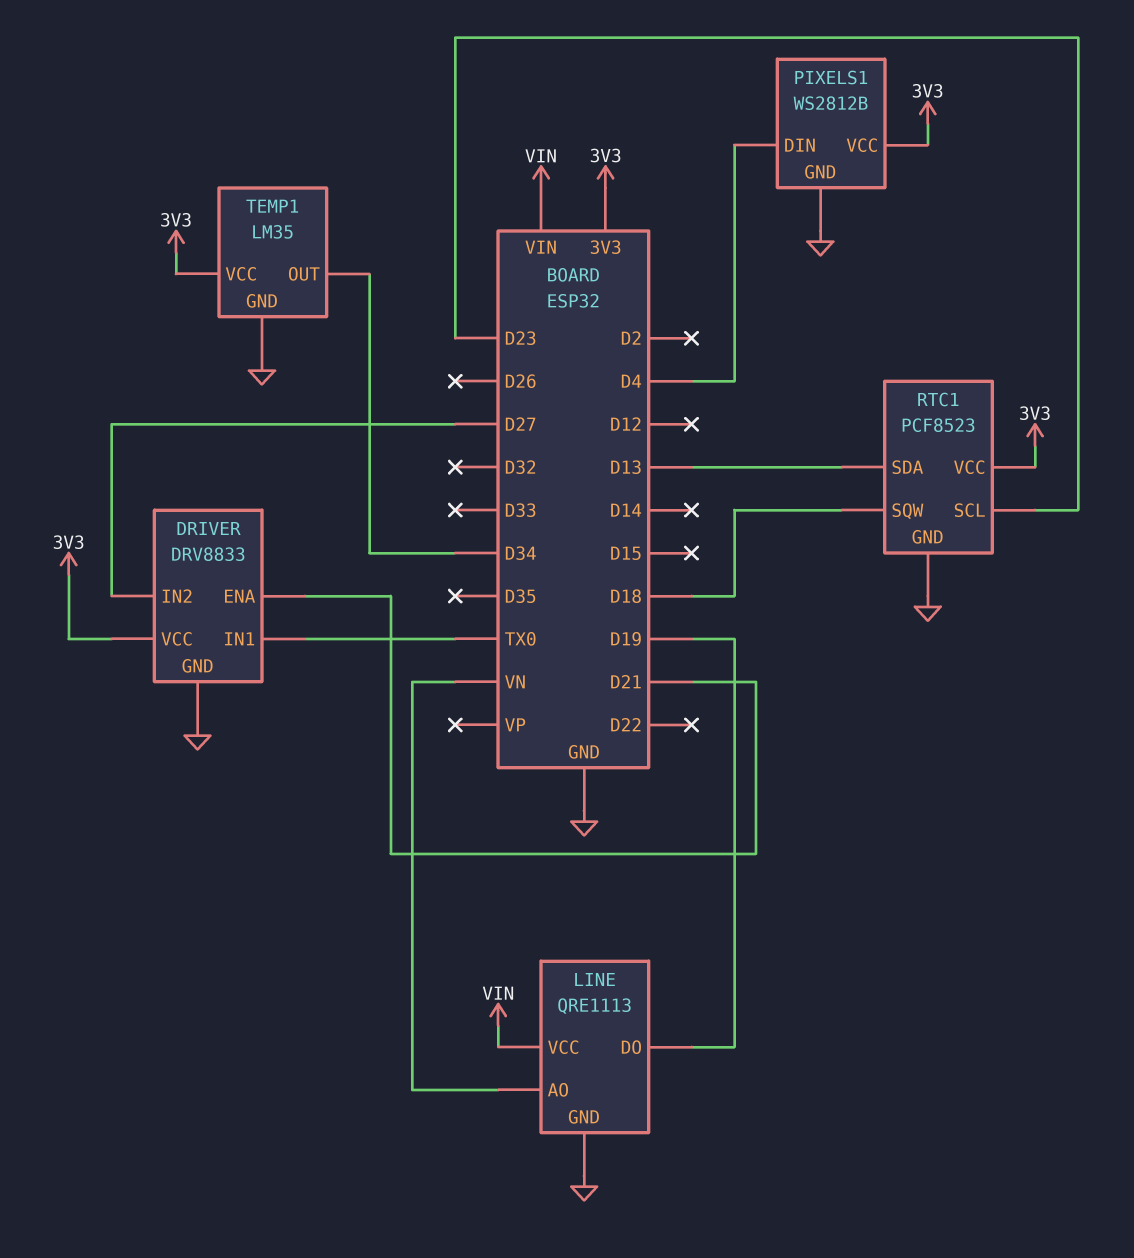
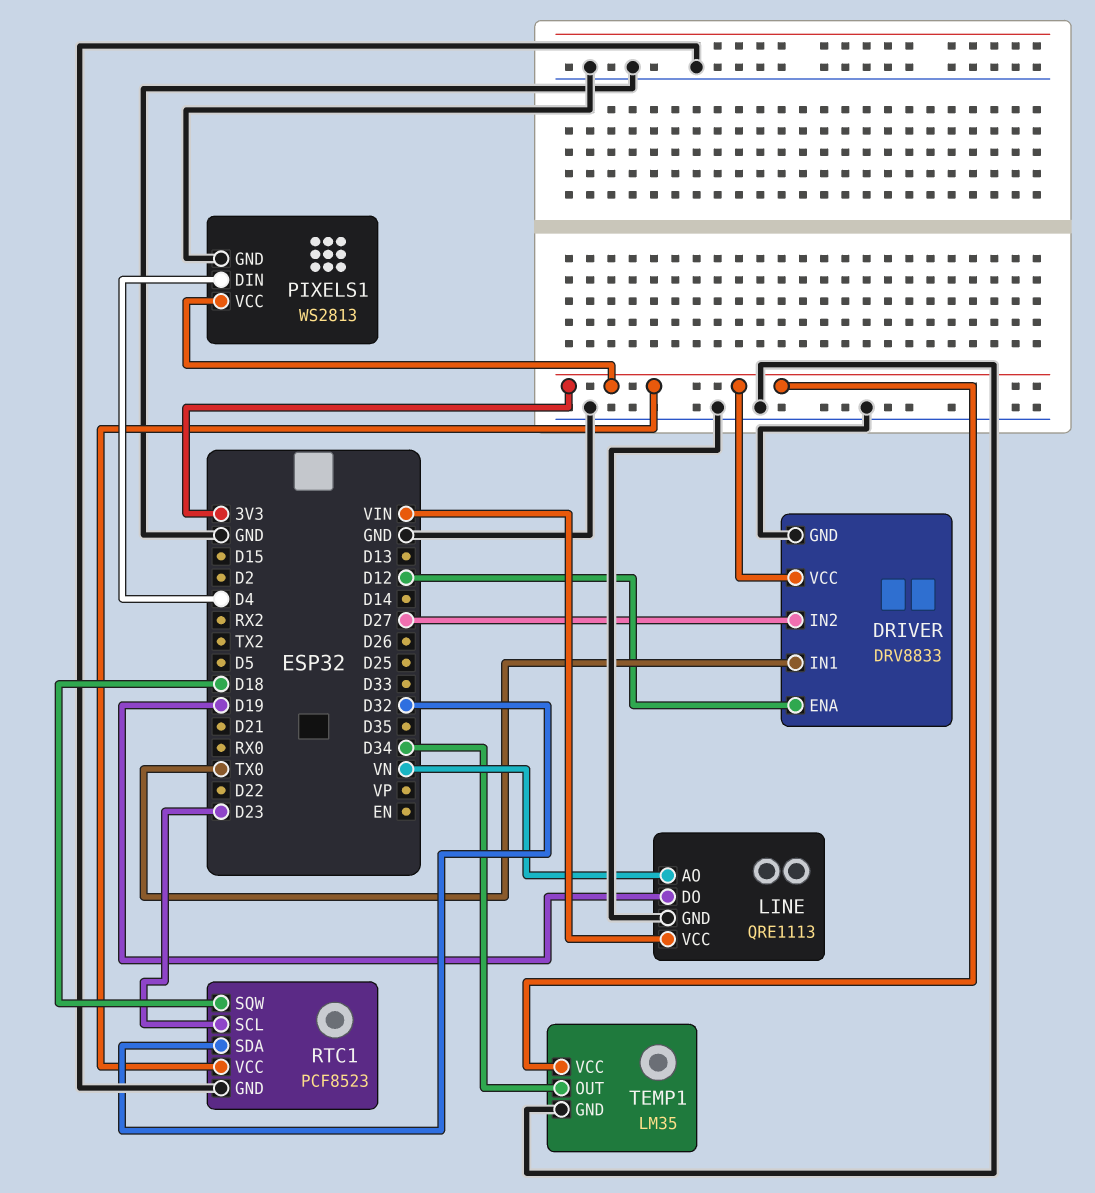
DRIVER pin ENA: D21 -> D12
PIXELS1: WS2812B -> WS2813
RTC1 pin SDA: D13 -> D32

